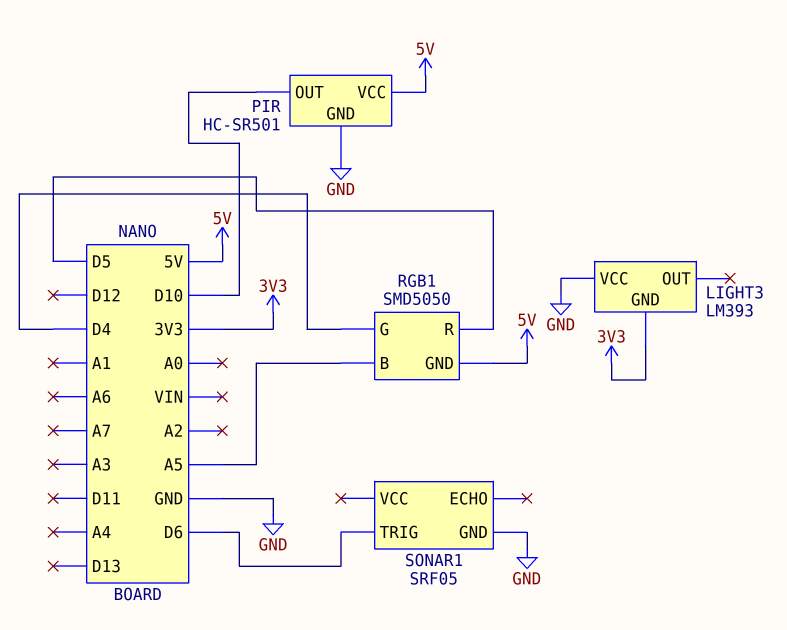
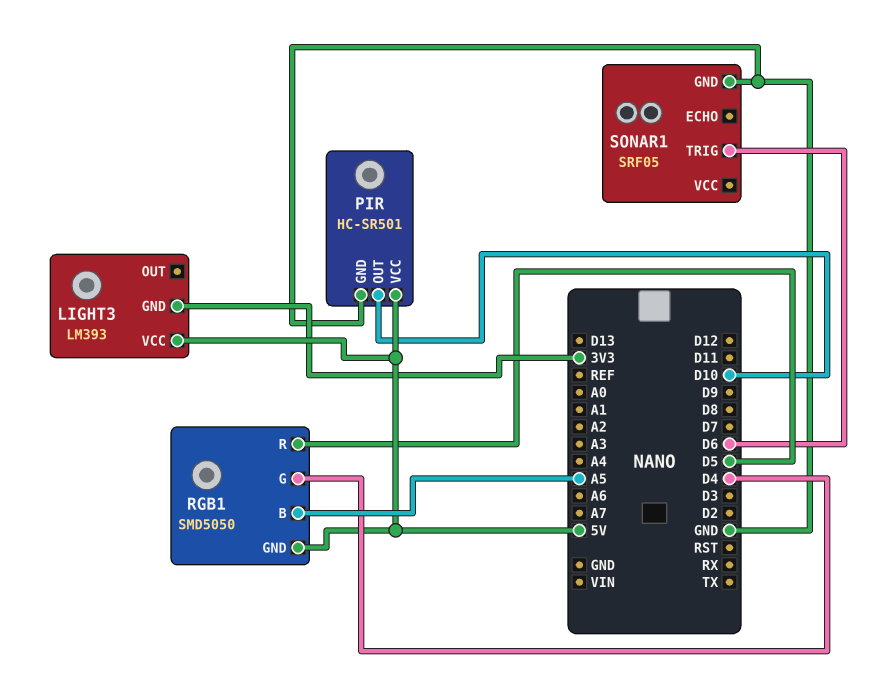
LIGHT3 pin VCC: GND -> 5V

